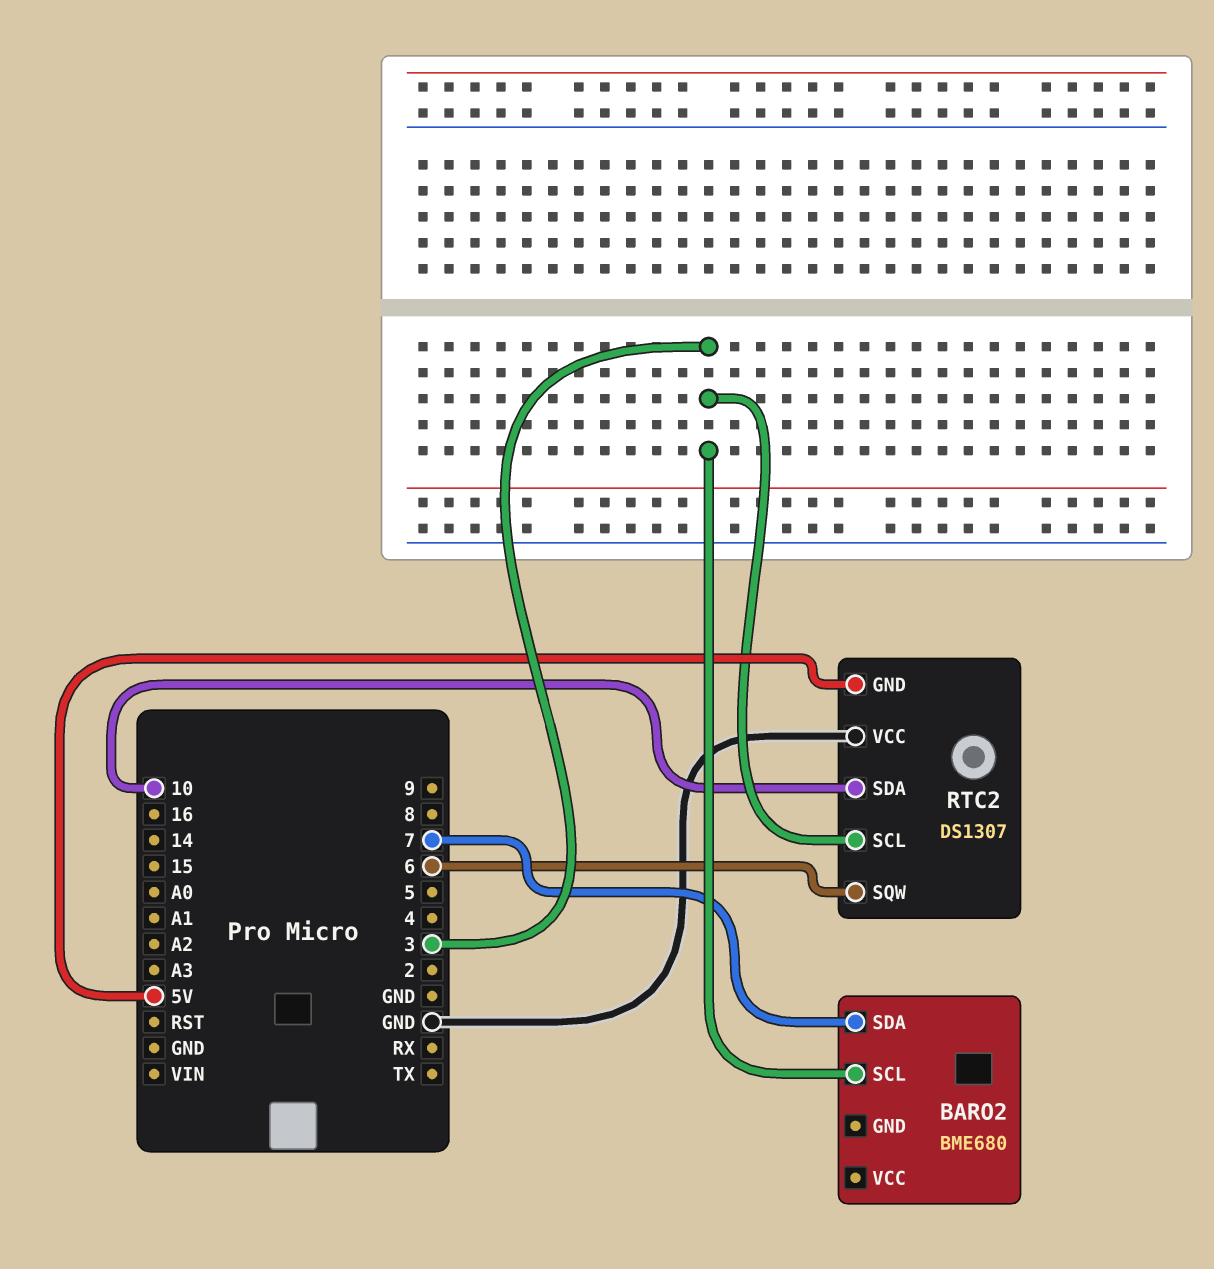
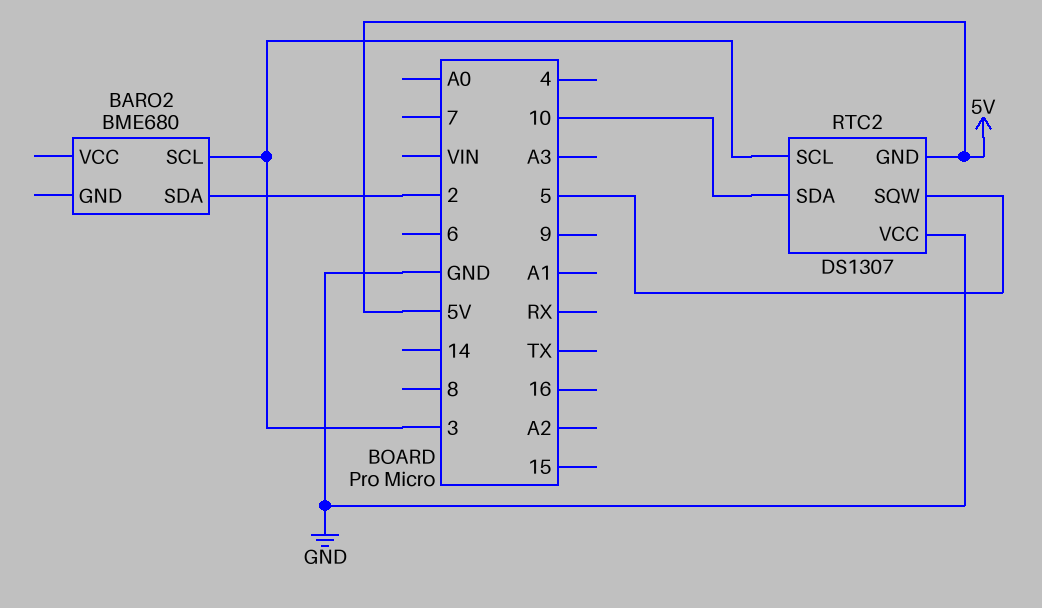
BARO2 pin SDA: 7 -> 2
RTC2 pin SQW: 6 -> 5

